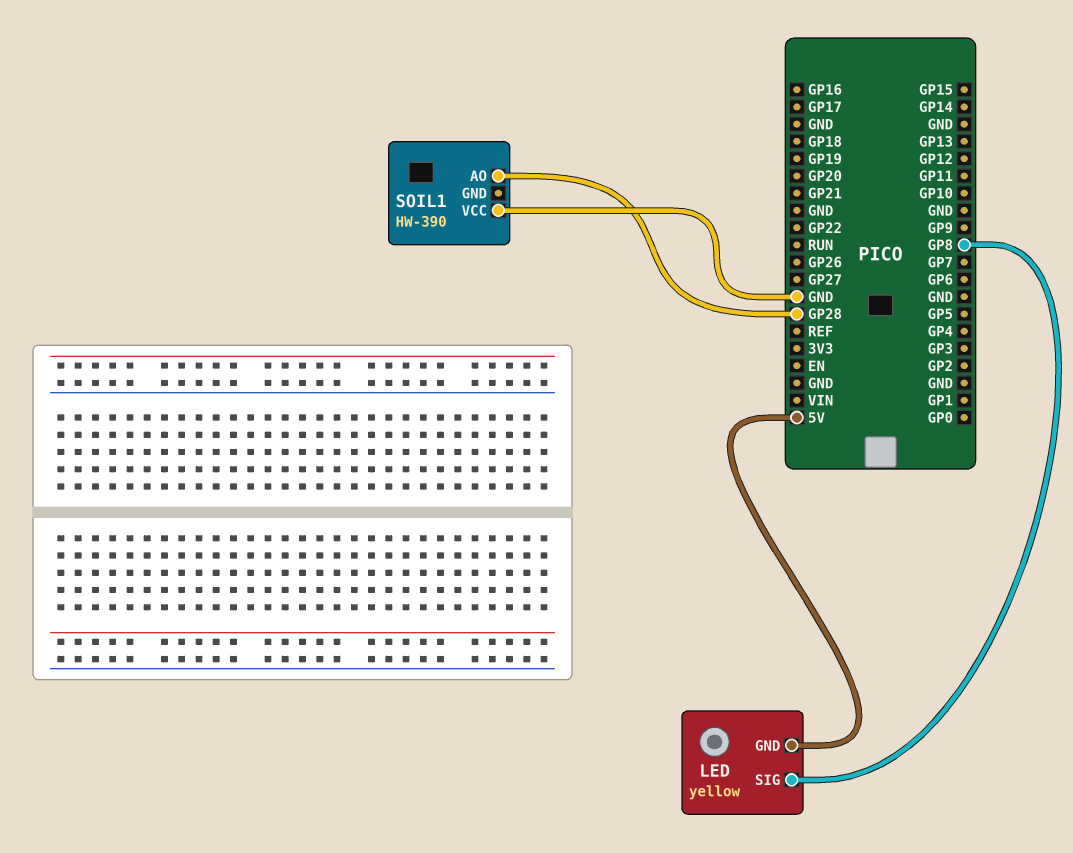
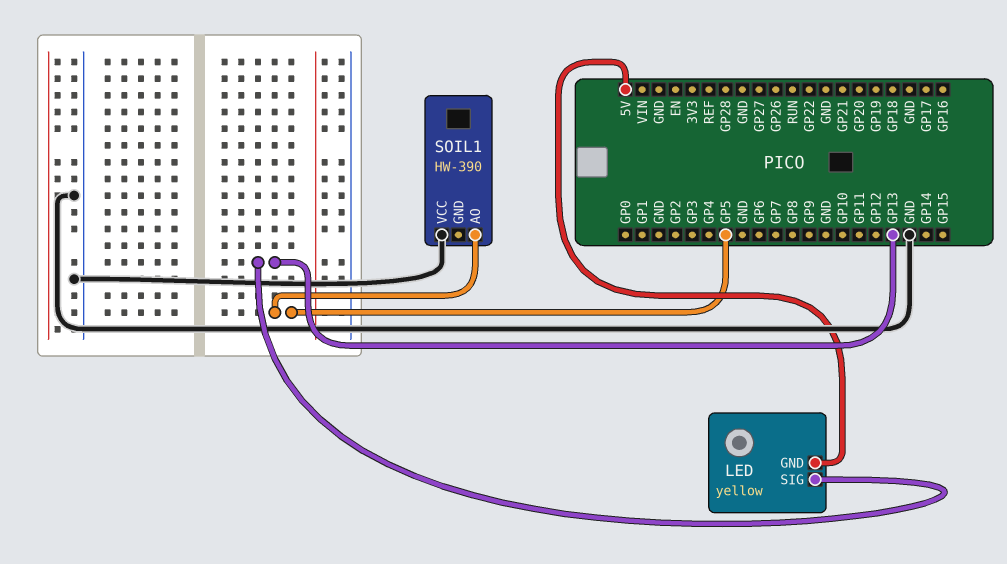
LED pin SIG: GP8 -> GP13
SOIL1 pin AO: GP28 -> GP5

